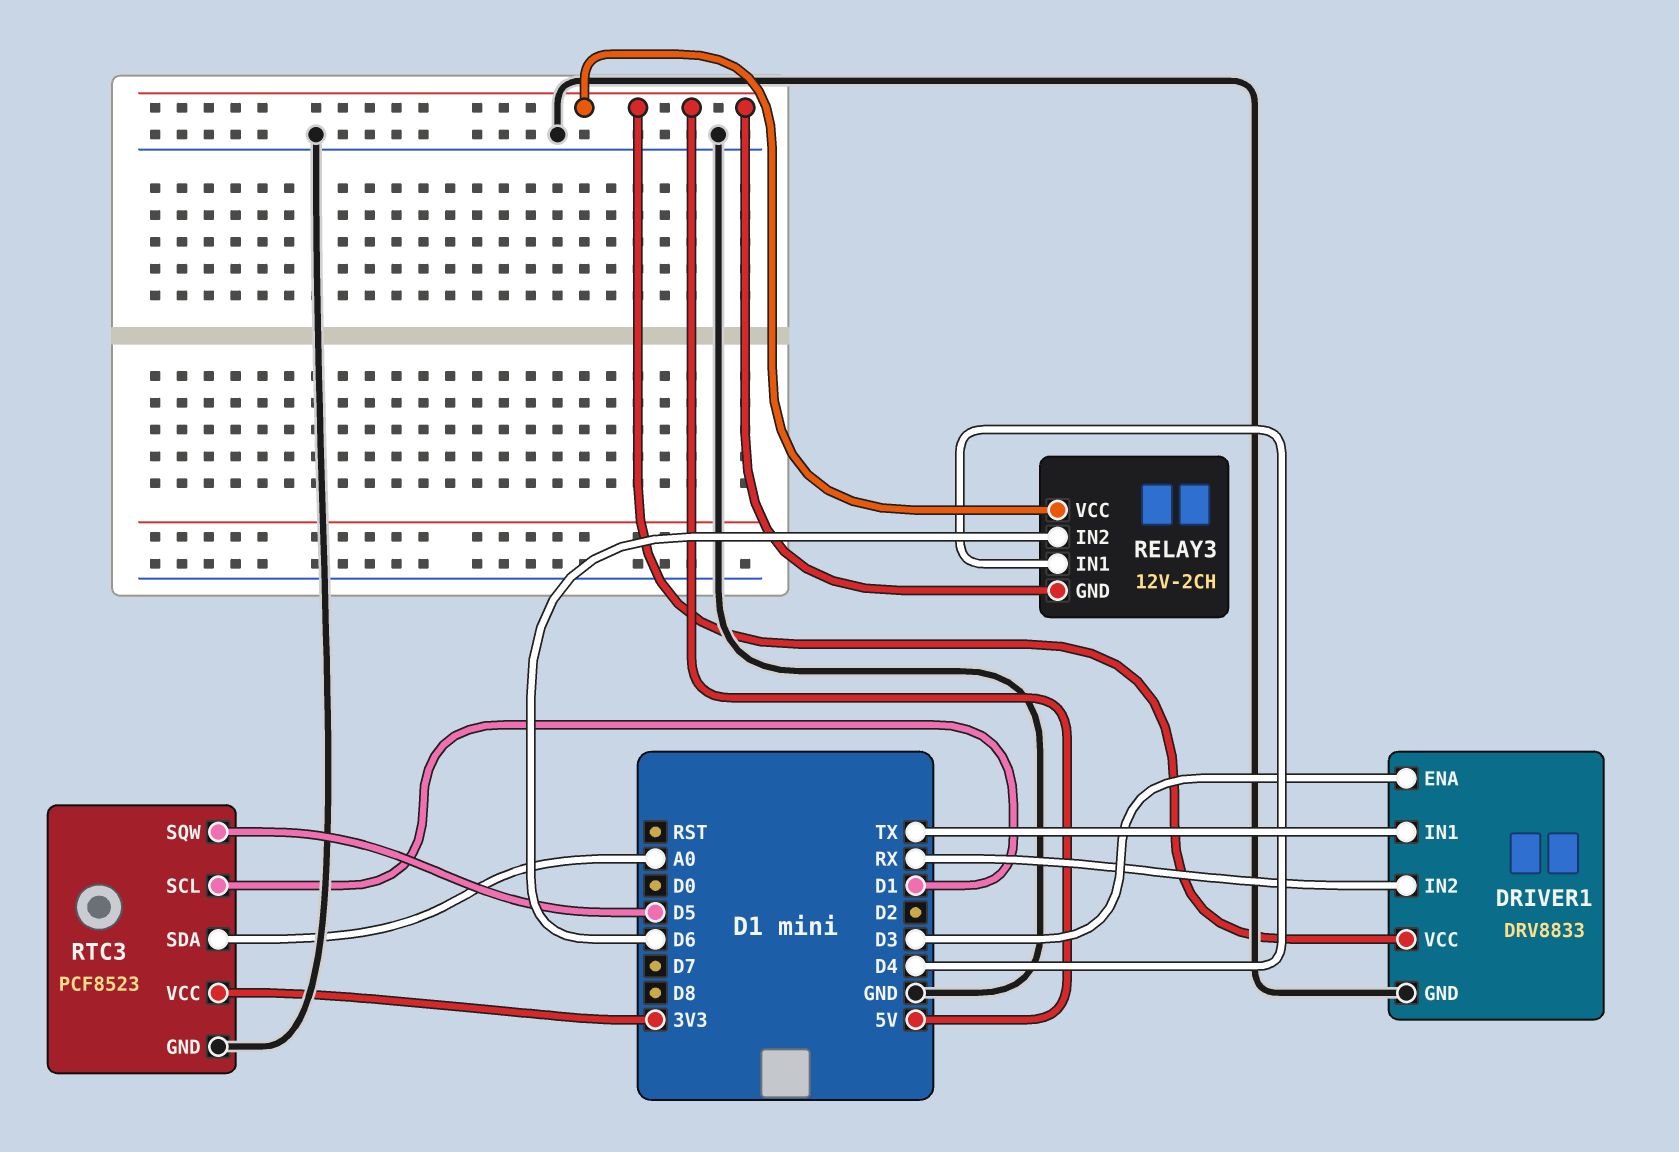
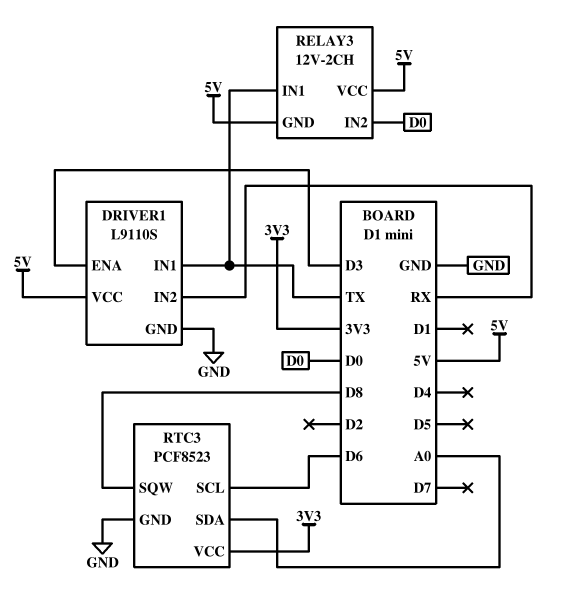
DRIVER1: DRV8833 -> L9110S
RELAY3 pin IN1: D4 -> TX
RELAY3 pin IN2: D6 -> D0
RTC3 pin SCL: D1 -> D6
RTC3 pin SQW: D5 -> D8

